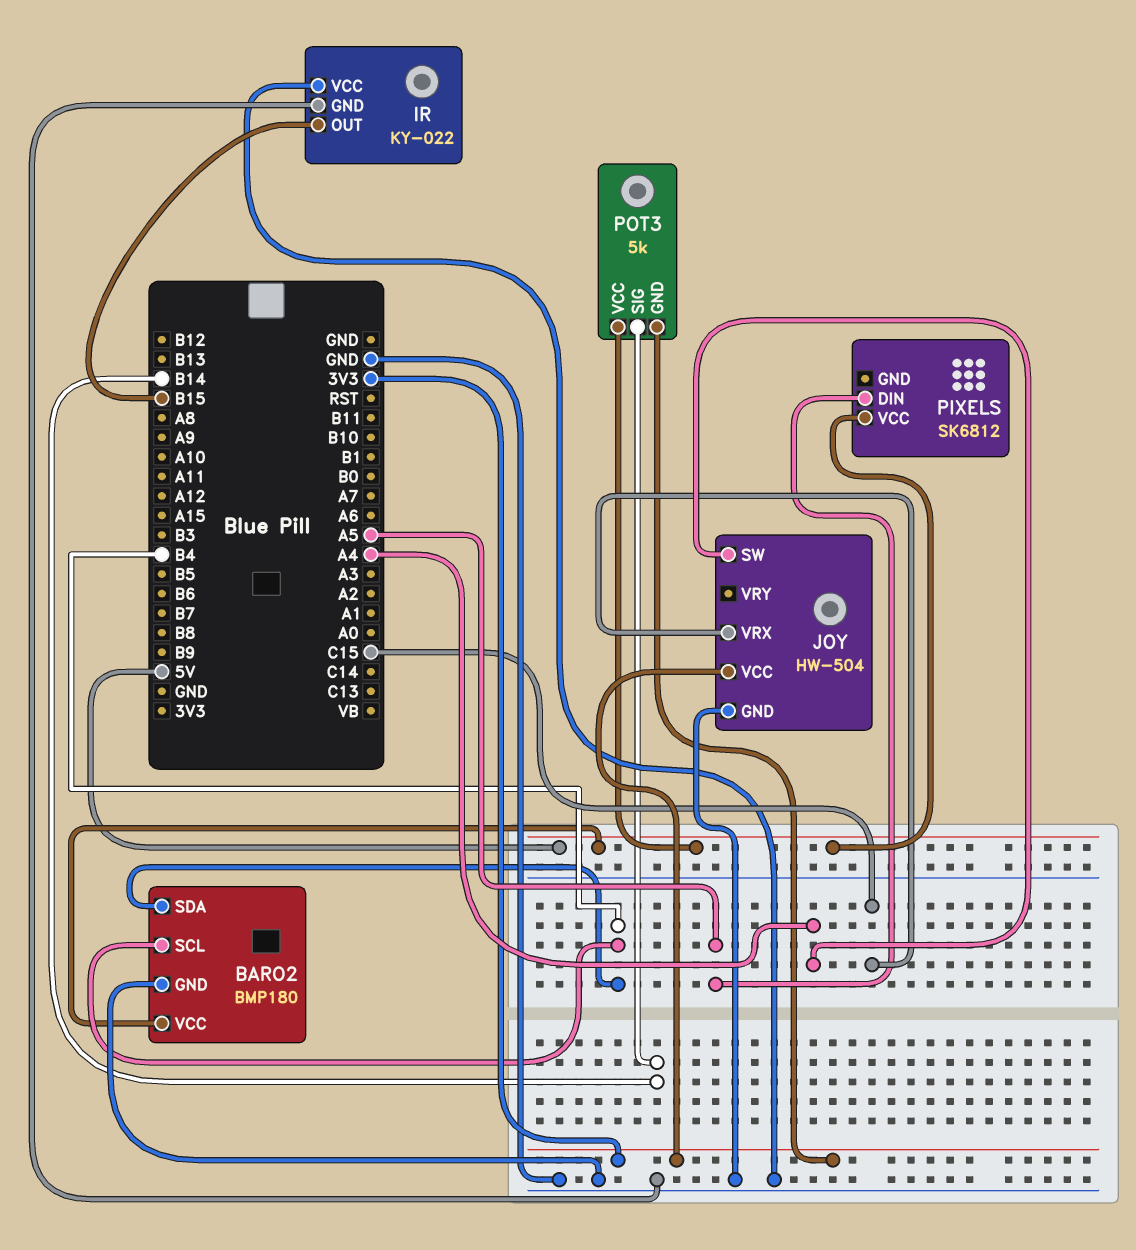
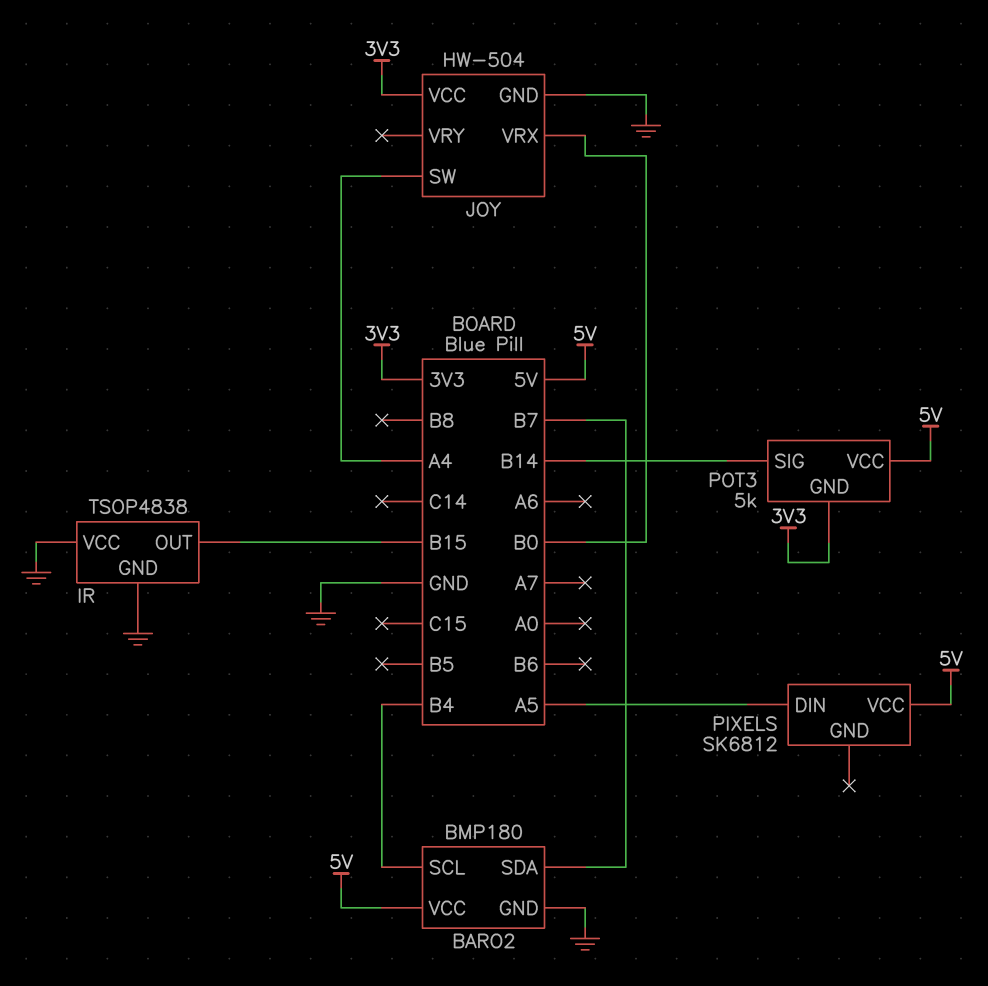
BARO2 pin SDA: B4 -> B7
IR: KY-022 -> TSOP4838
JOY pin VRX: C15 -> B0

